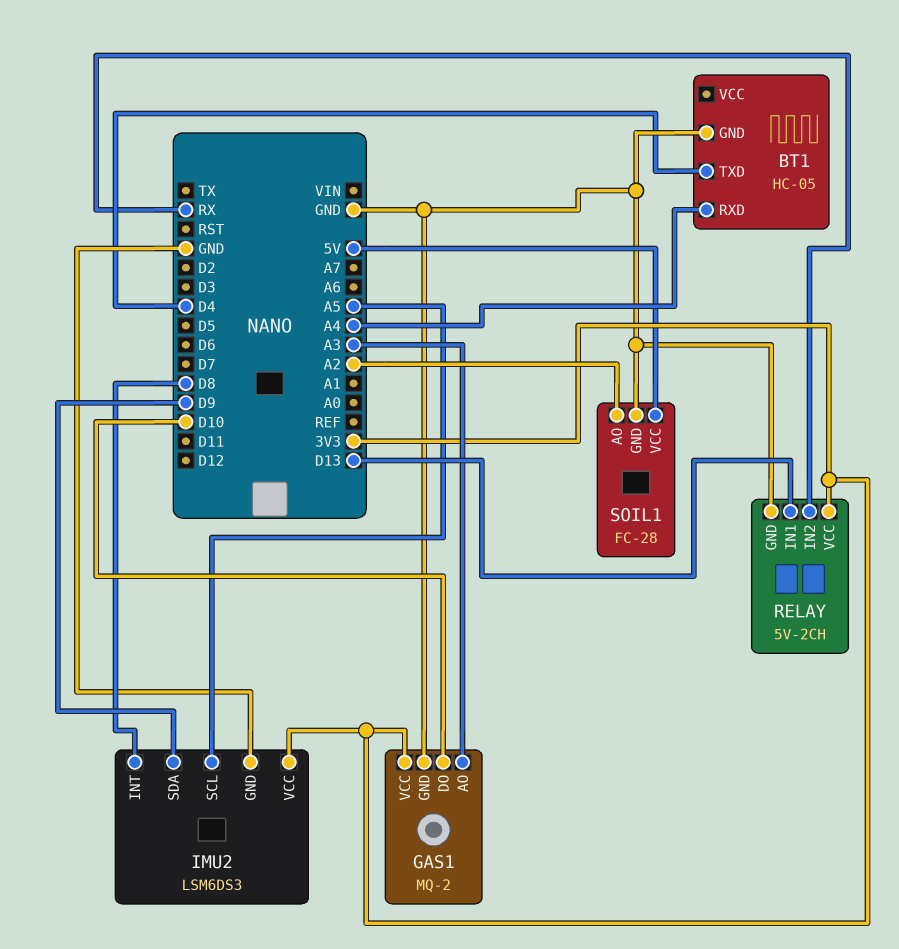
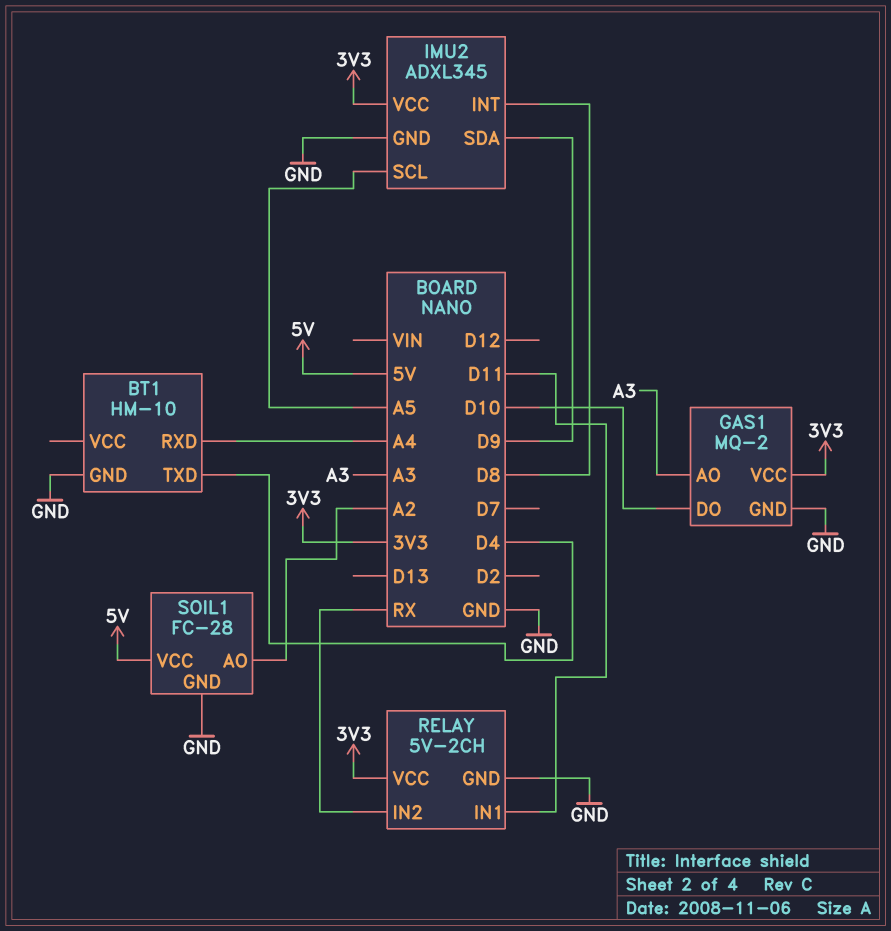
BT1: HC-05 -> HM-10
IMU2: LSM6DS3 -> ADXL345
RELAY pin IN1: D13 -> D11

